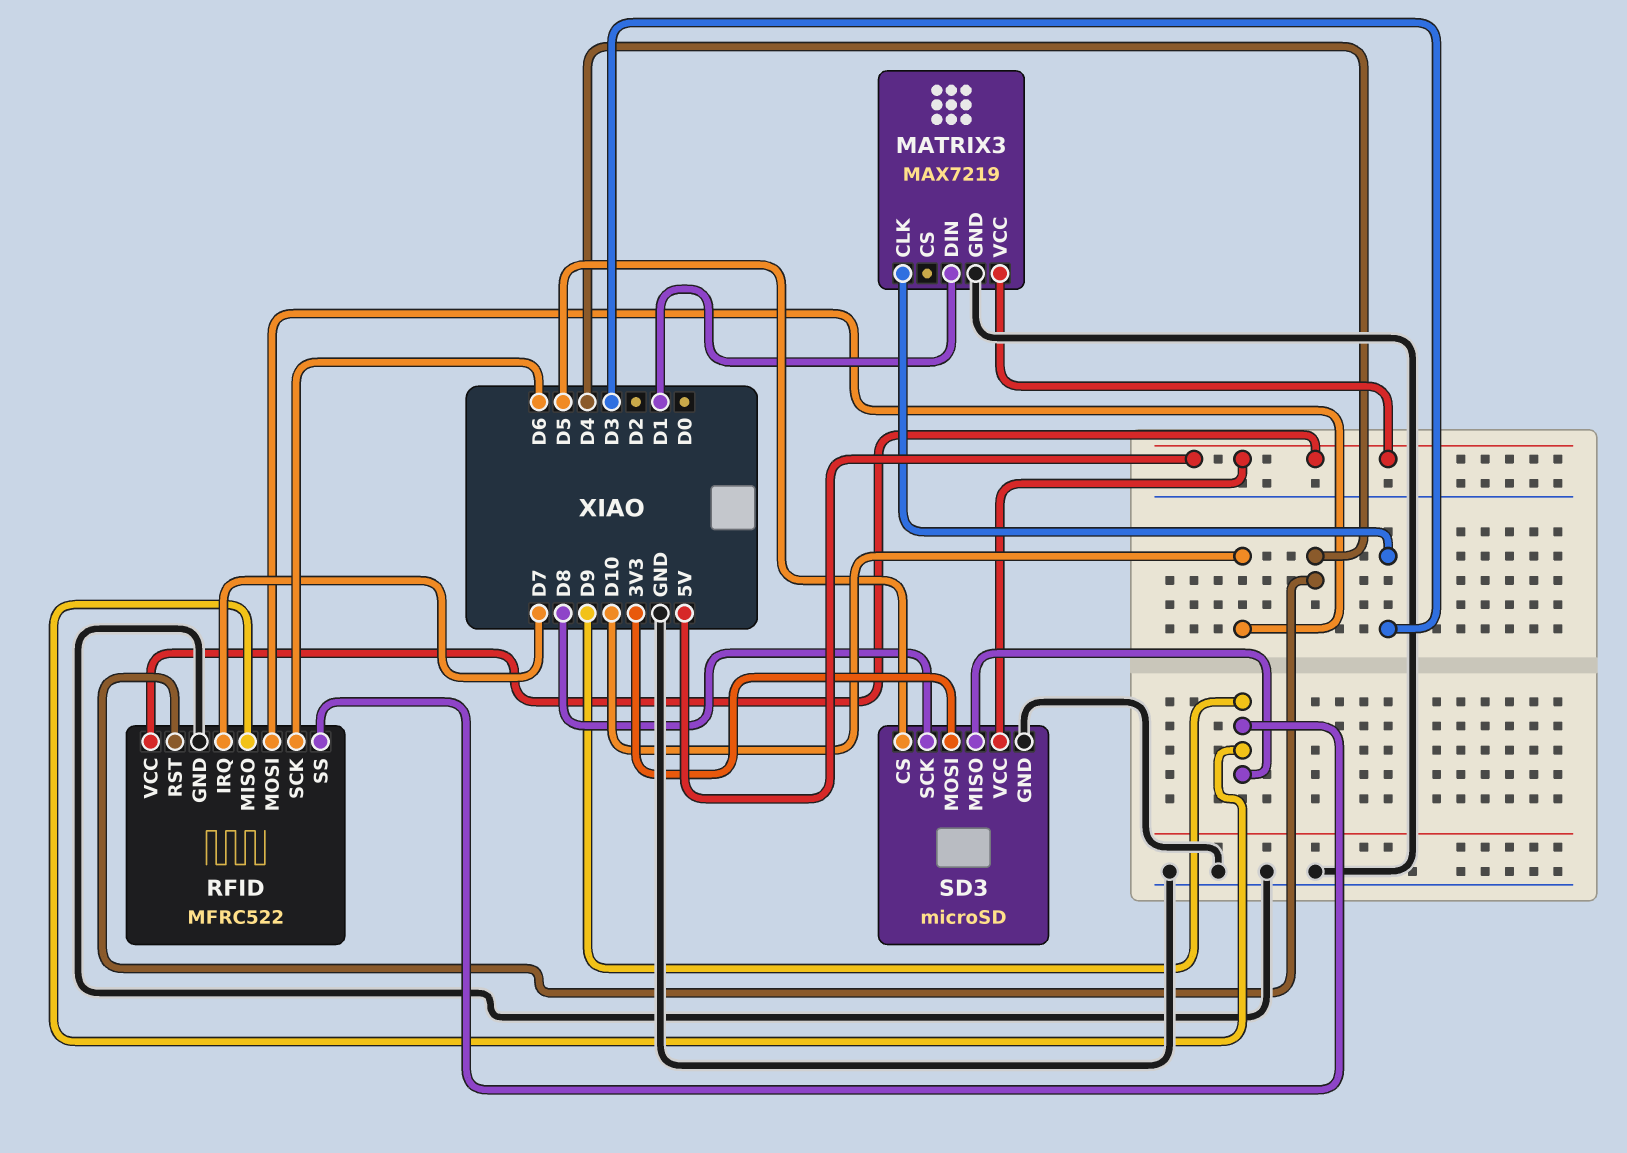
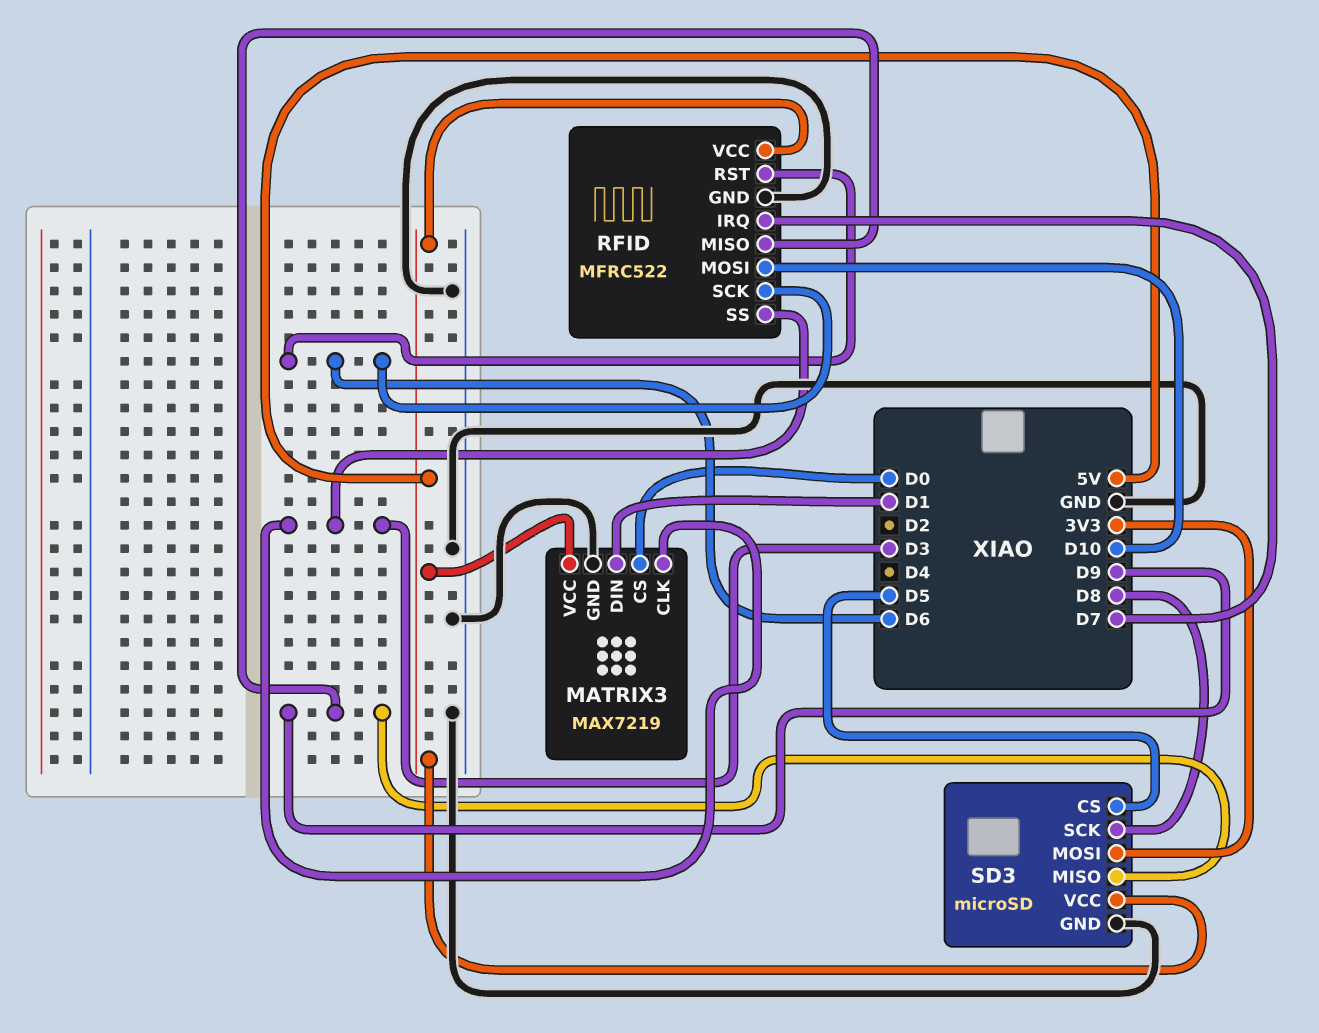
MATRIX3 pin CS: none -> D0
RFID pin RST: D4 -> D6
RFID pin SS: D9 -> D3

